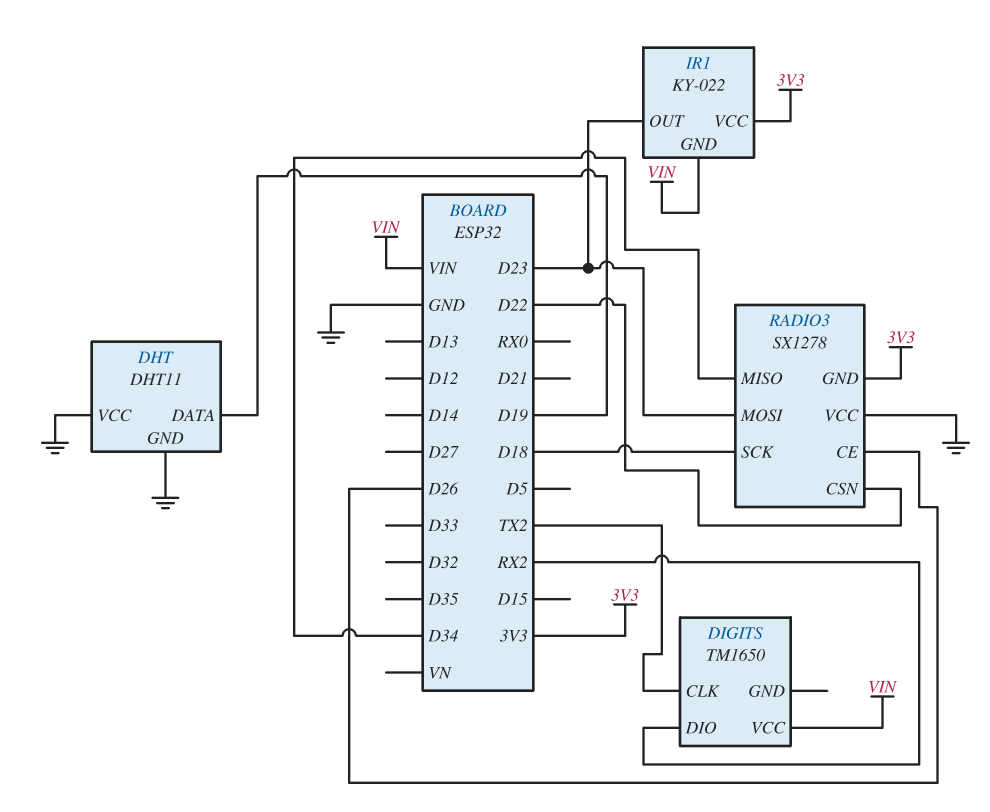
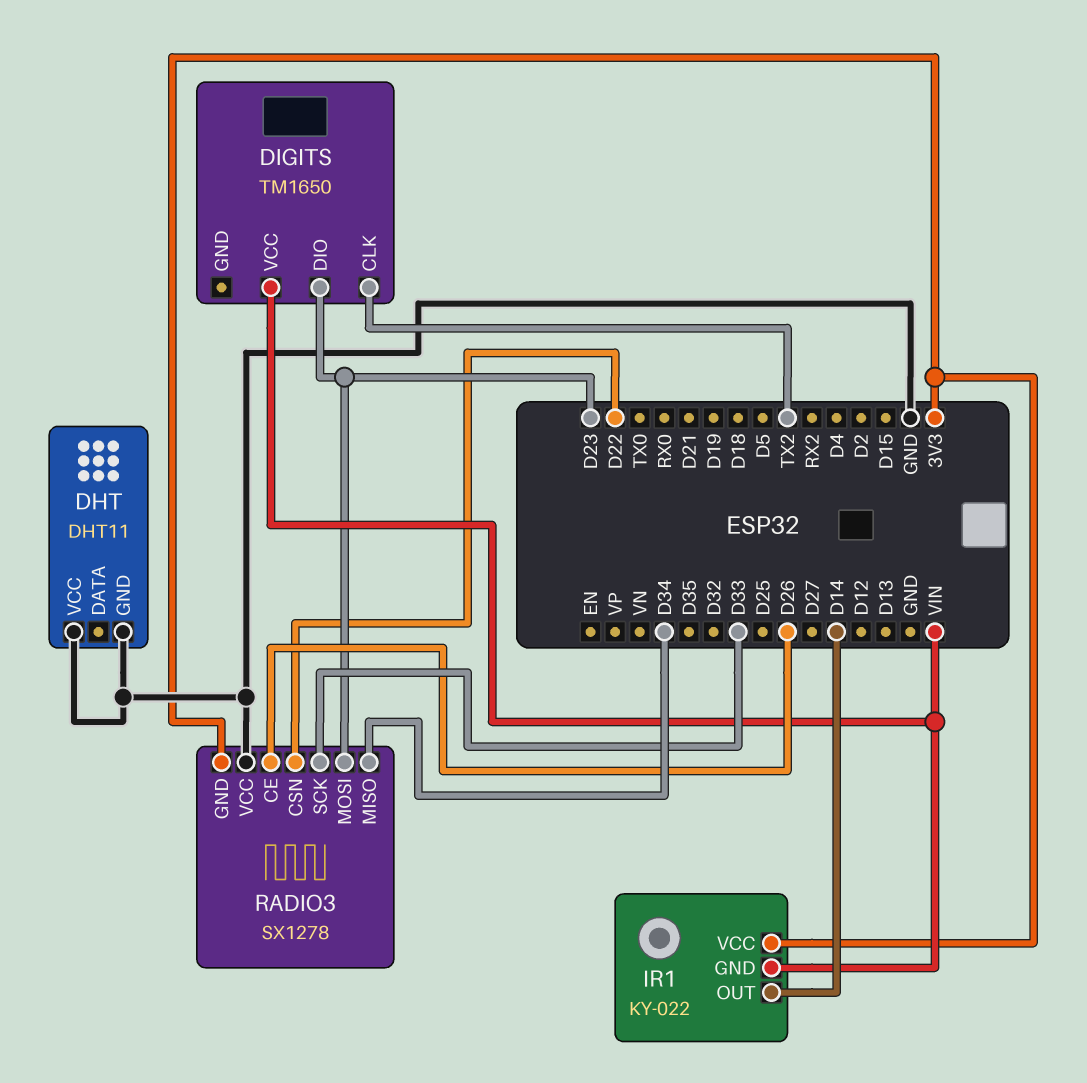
DHT pin DATA: D19 -> none
DIGITS pin DIO: RX2 -> D23
IR1 pin OUT: D23 -> D14
RADIO3 pin SCK: D18 -> D33

